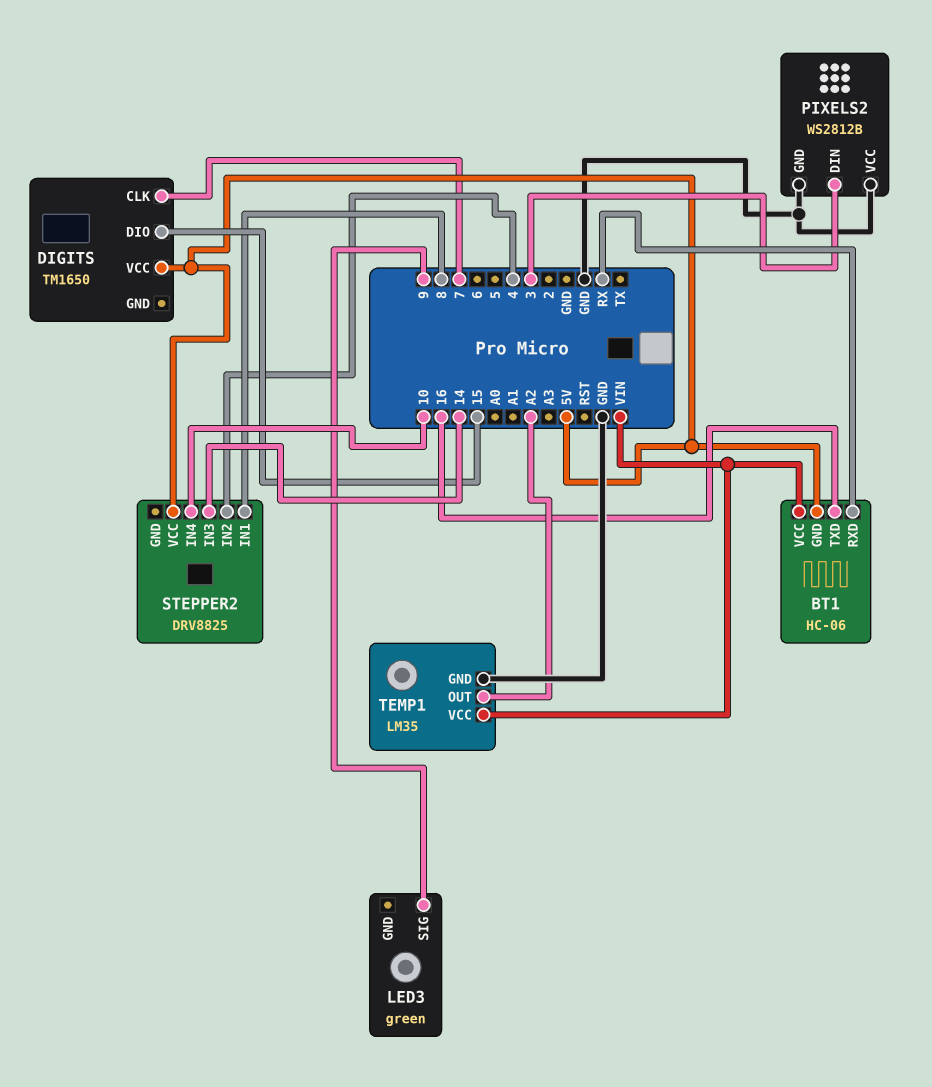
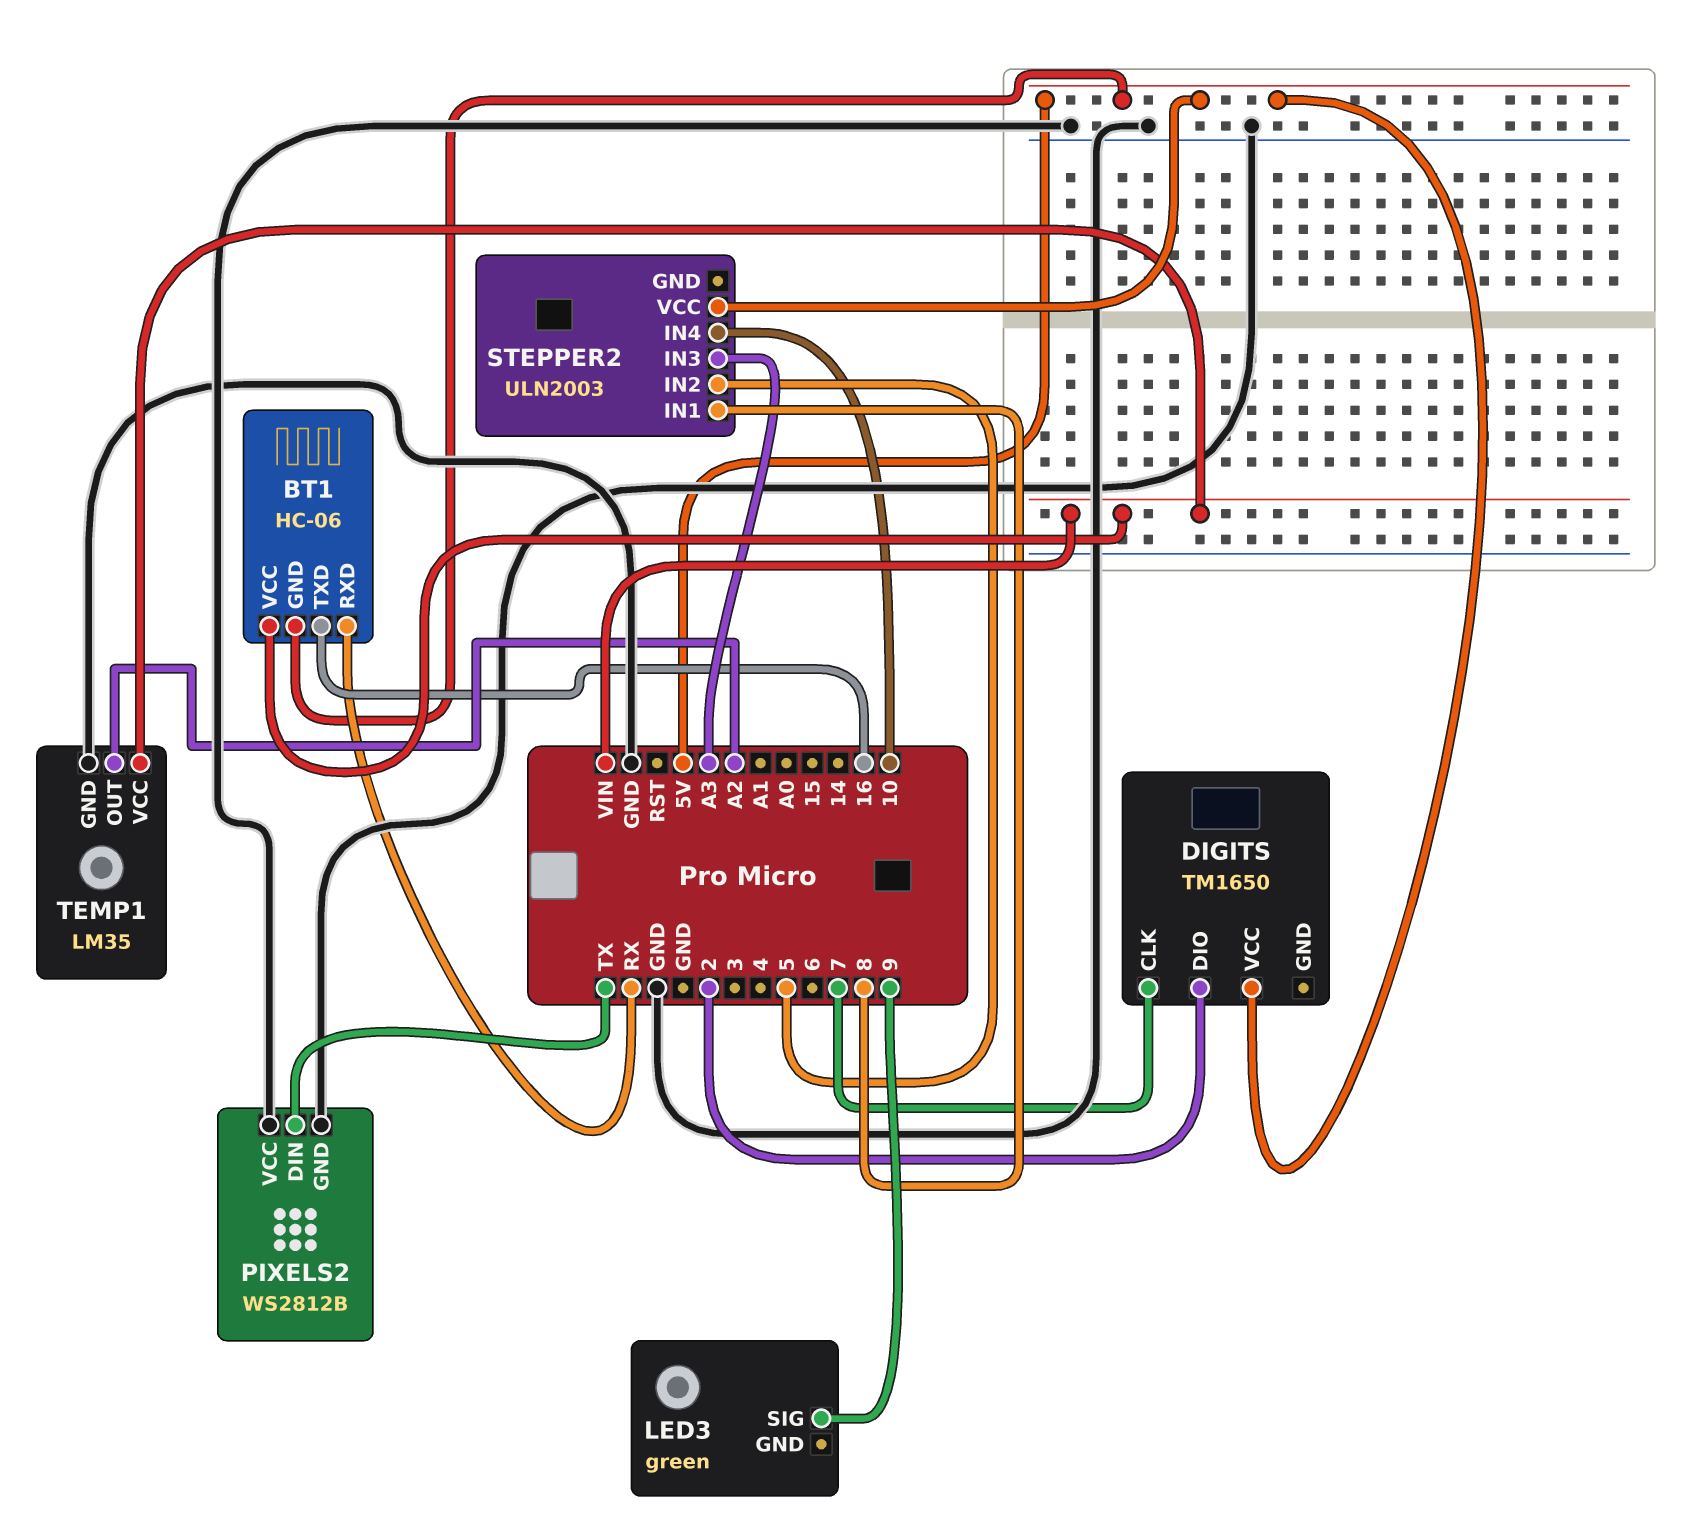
DIGITS pin DIO: 15 -> 2
PIXELS2 pin DIN: 3 -> TX
STEPPER2: DRV8825 -> ULN2003
STEPPER2 pin IN2: 4 -> 5
STEPPER2 pin IN3: 14 -> A3

